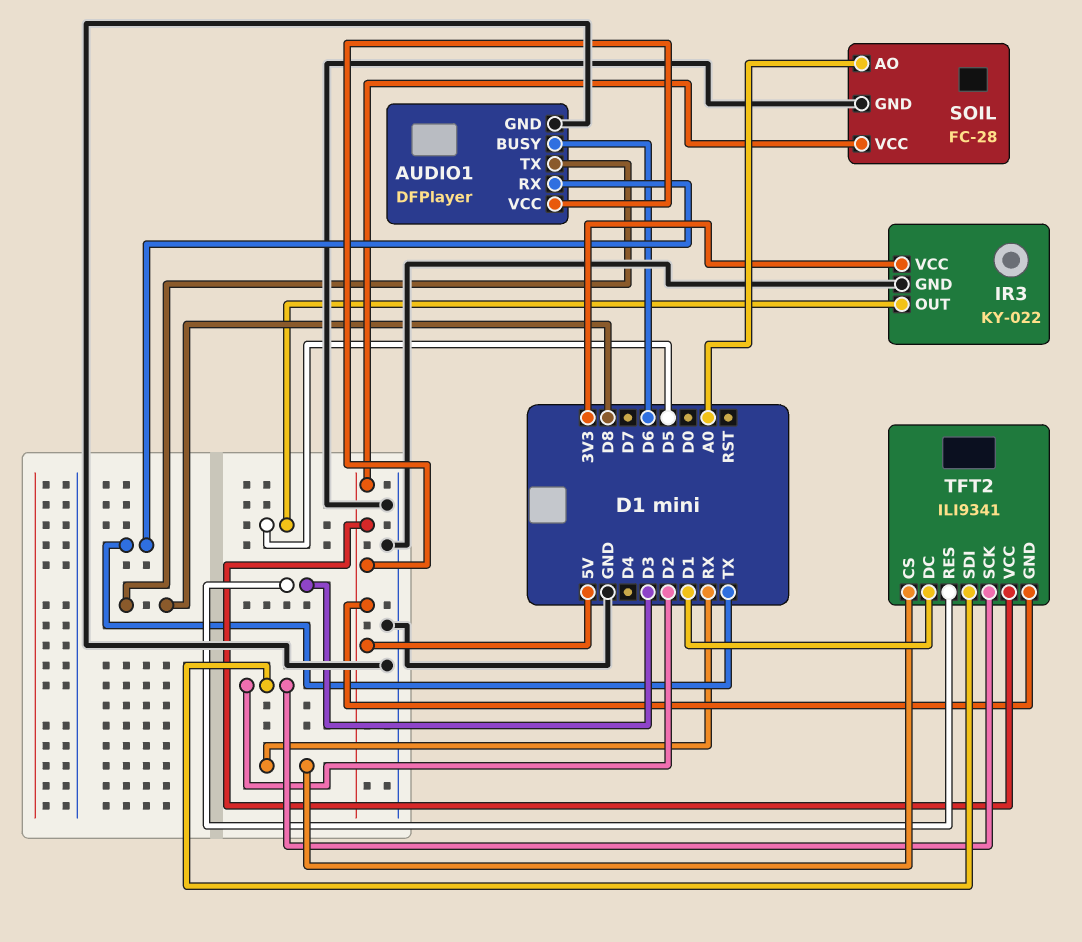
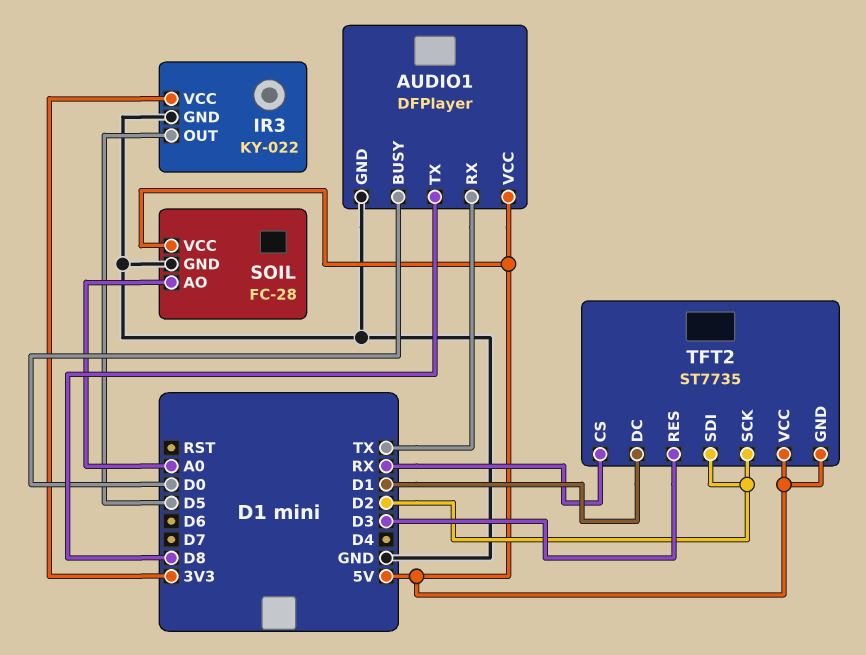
AUDIO1 pin BUSY: D6 -> D0
TFT2: ILI9341 -> ST7735

